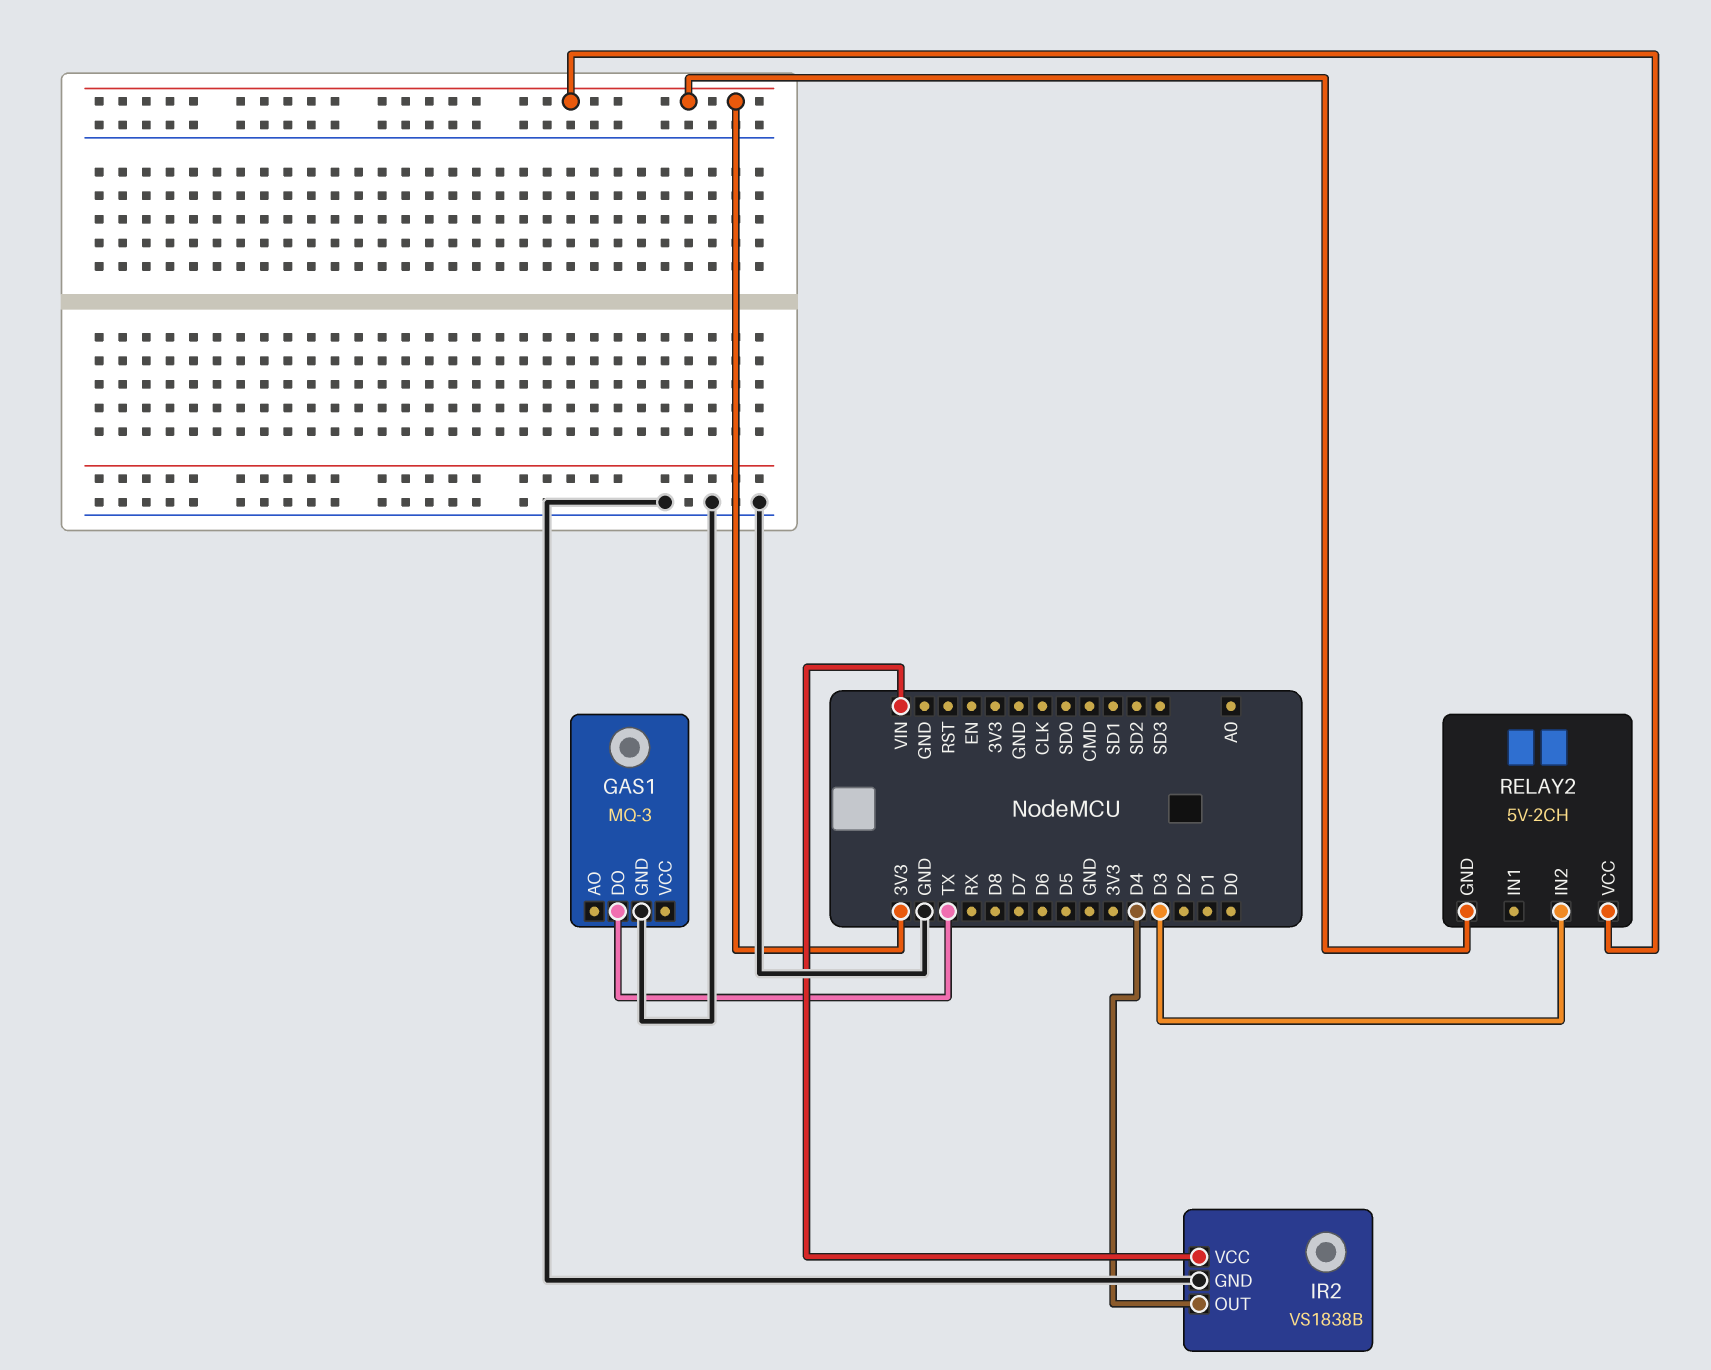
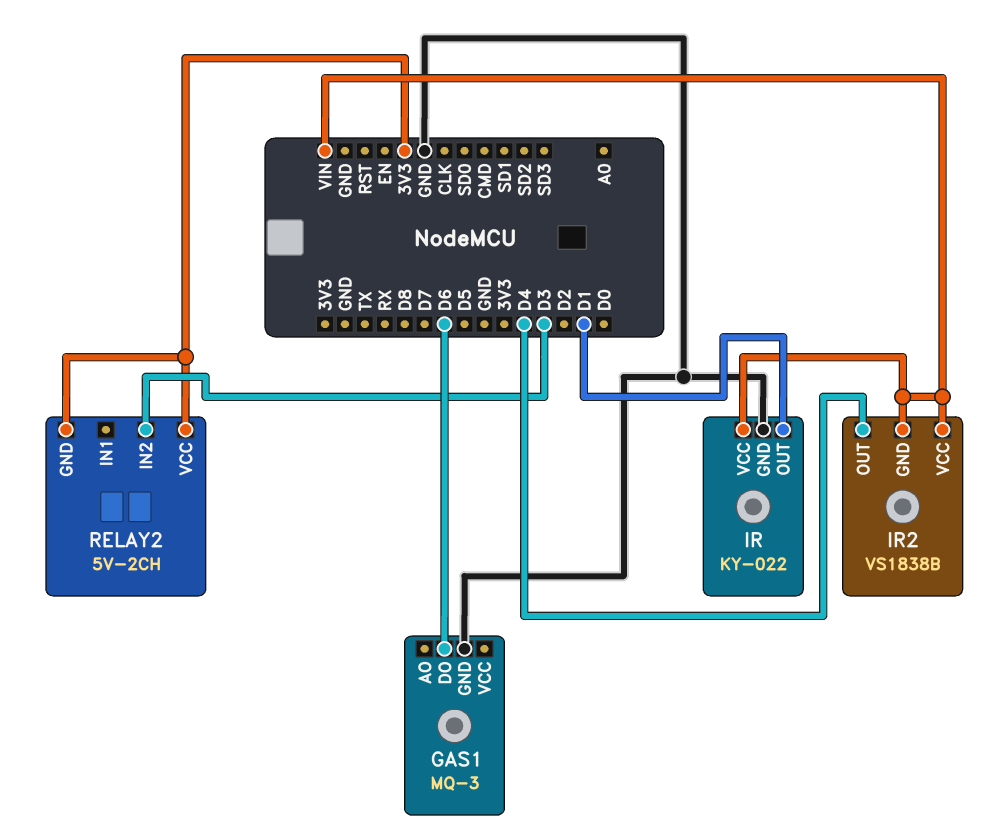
GAS1 pin DO: TX -> D6
IR: none -> KY-022
IR pin GND: none -> GND
IR pin OUT: none -> D1
IR pin VCC: none -> VIN
IR2 pin GND: GND -> VIN

